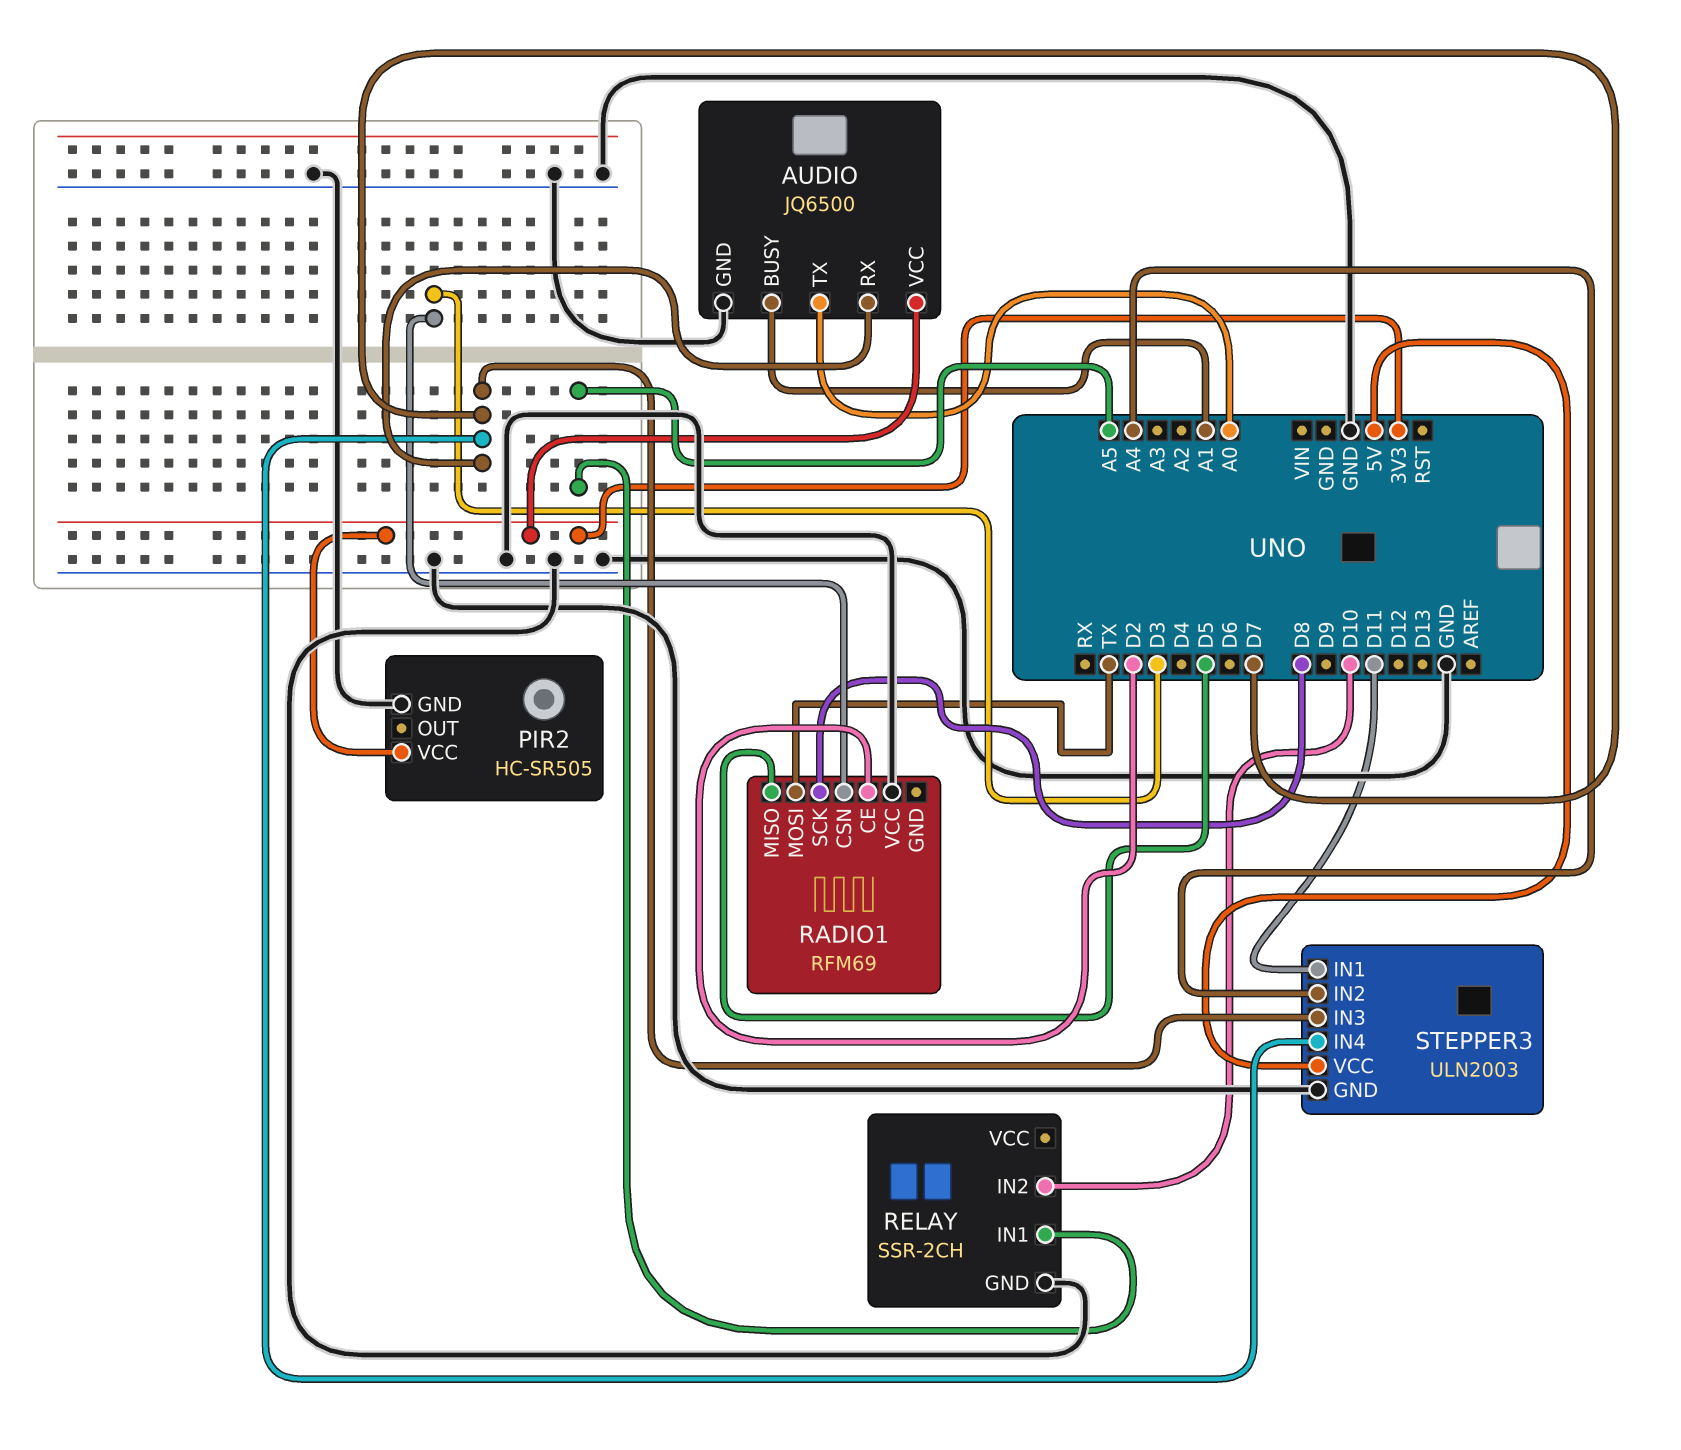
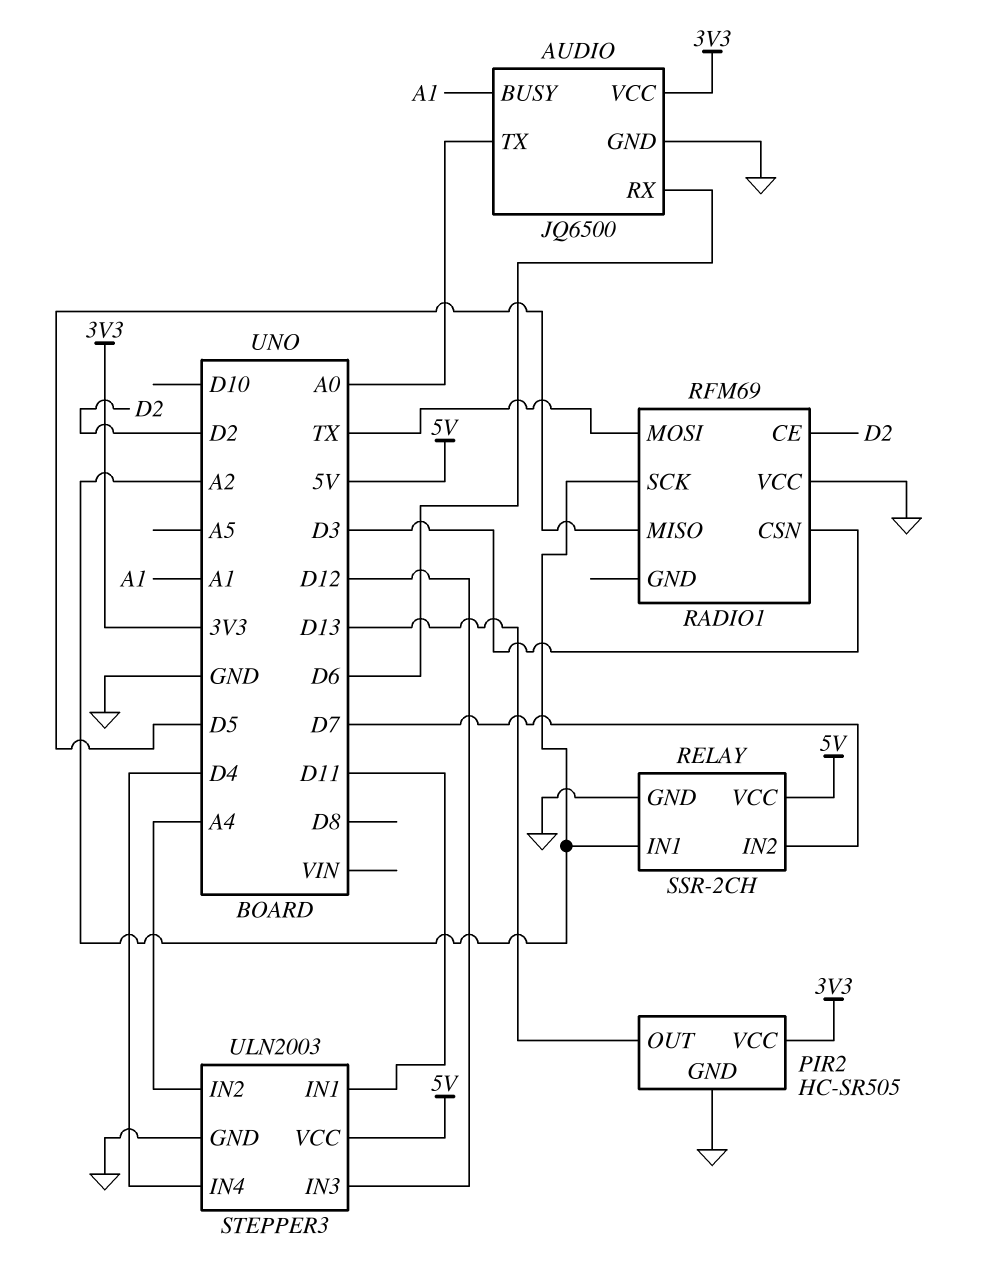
AUDIO pin RX: D7 -> D6
PIR2 pin OUT: none -> D13
RADIO1 pin SCK: D8 -> A2
RELAY pin IN1: A5 -> A2
RELAY pin IN2: D10 -> D7
RELAY pin VCC: none -> 5V
STEPPER3 pin IN3: D7 -> D12
STEPPER3 pin IN4: D7 -> D4

